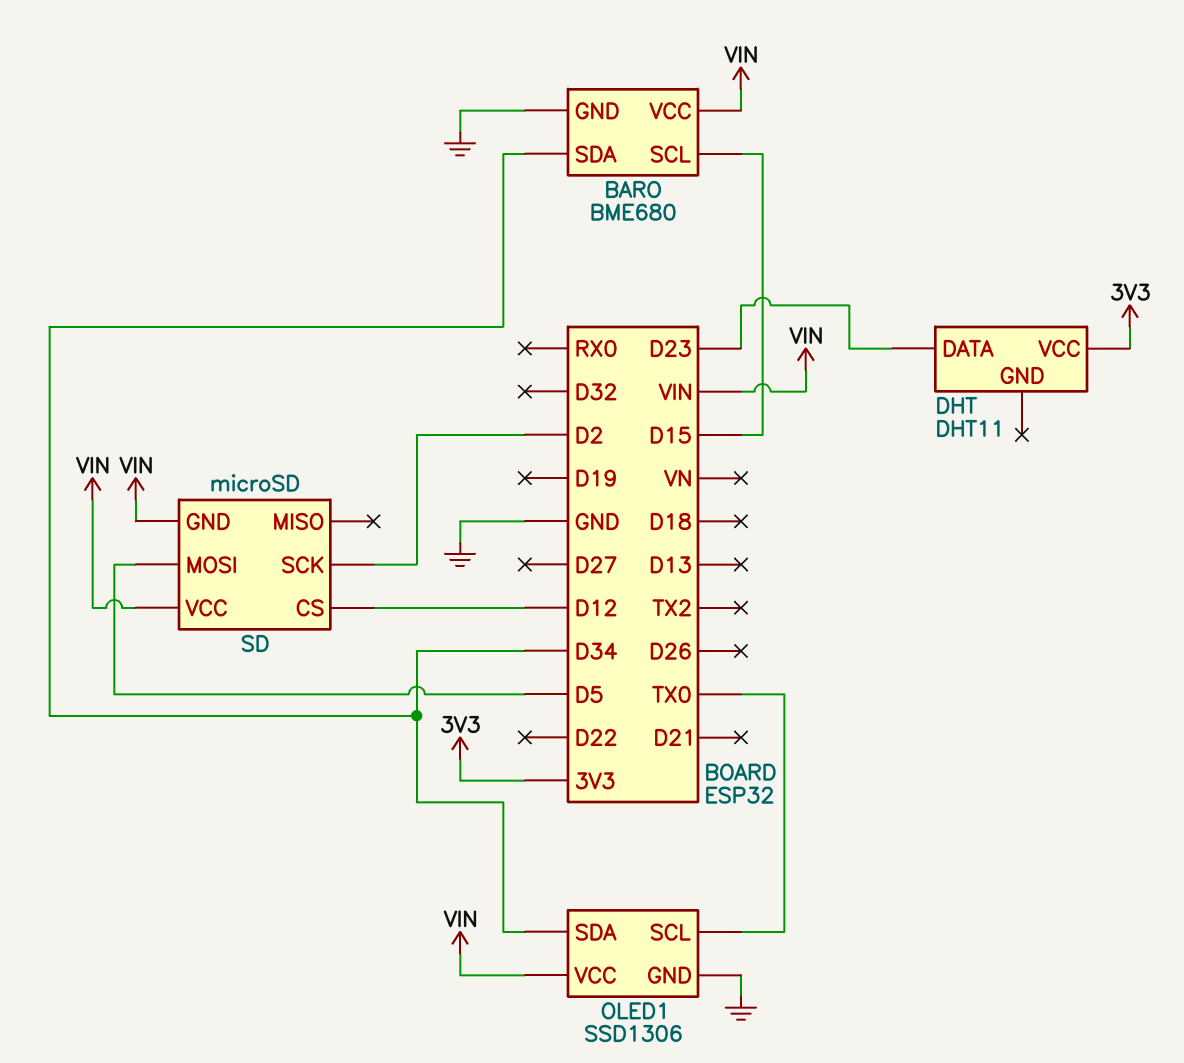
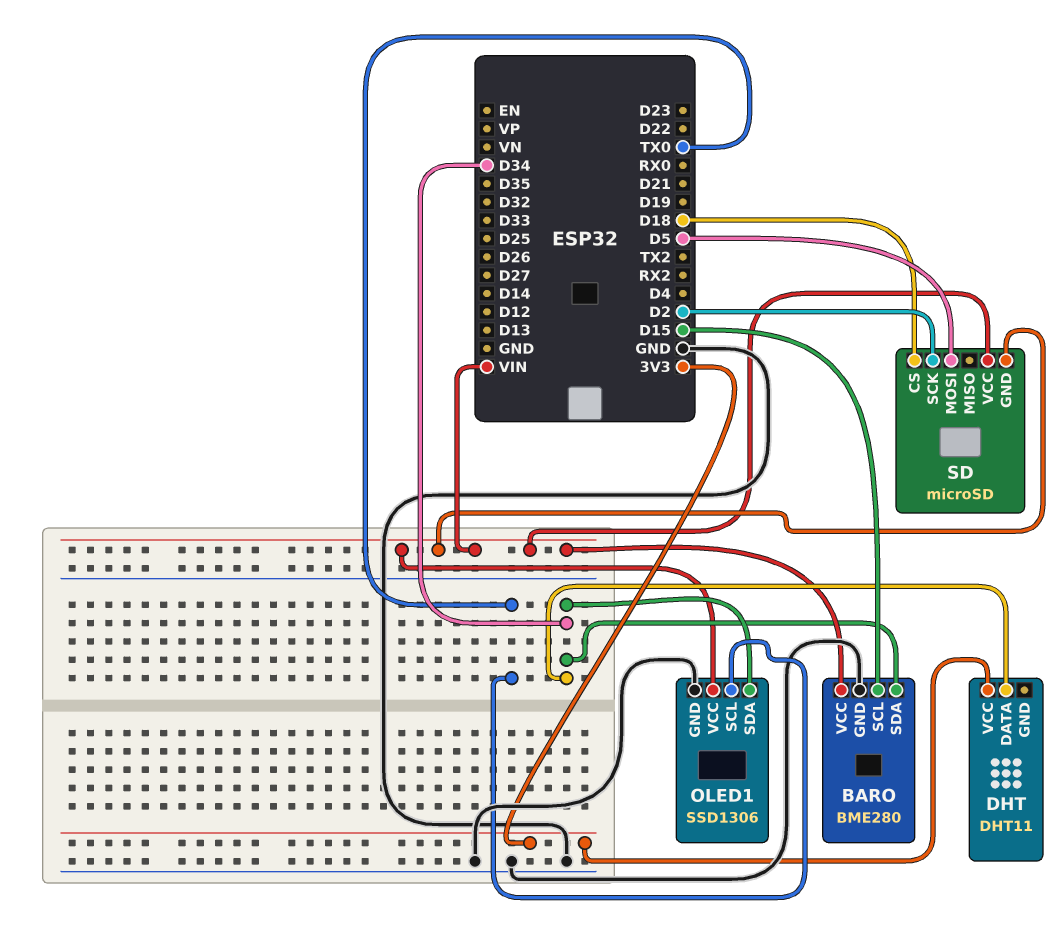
BARO: BME680 -> BME280
DHT pin DATA: D23 -> D34
SD pin CS: D12 -> D18

